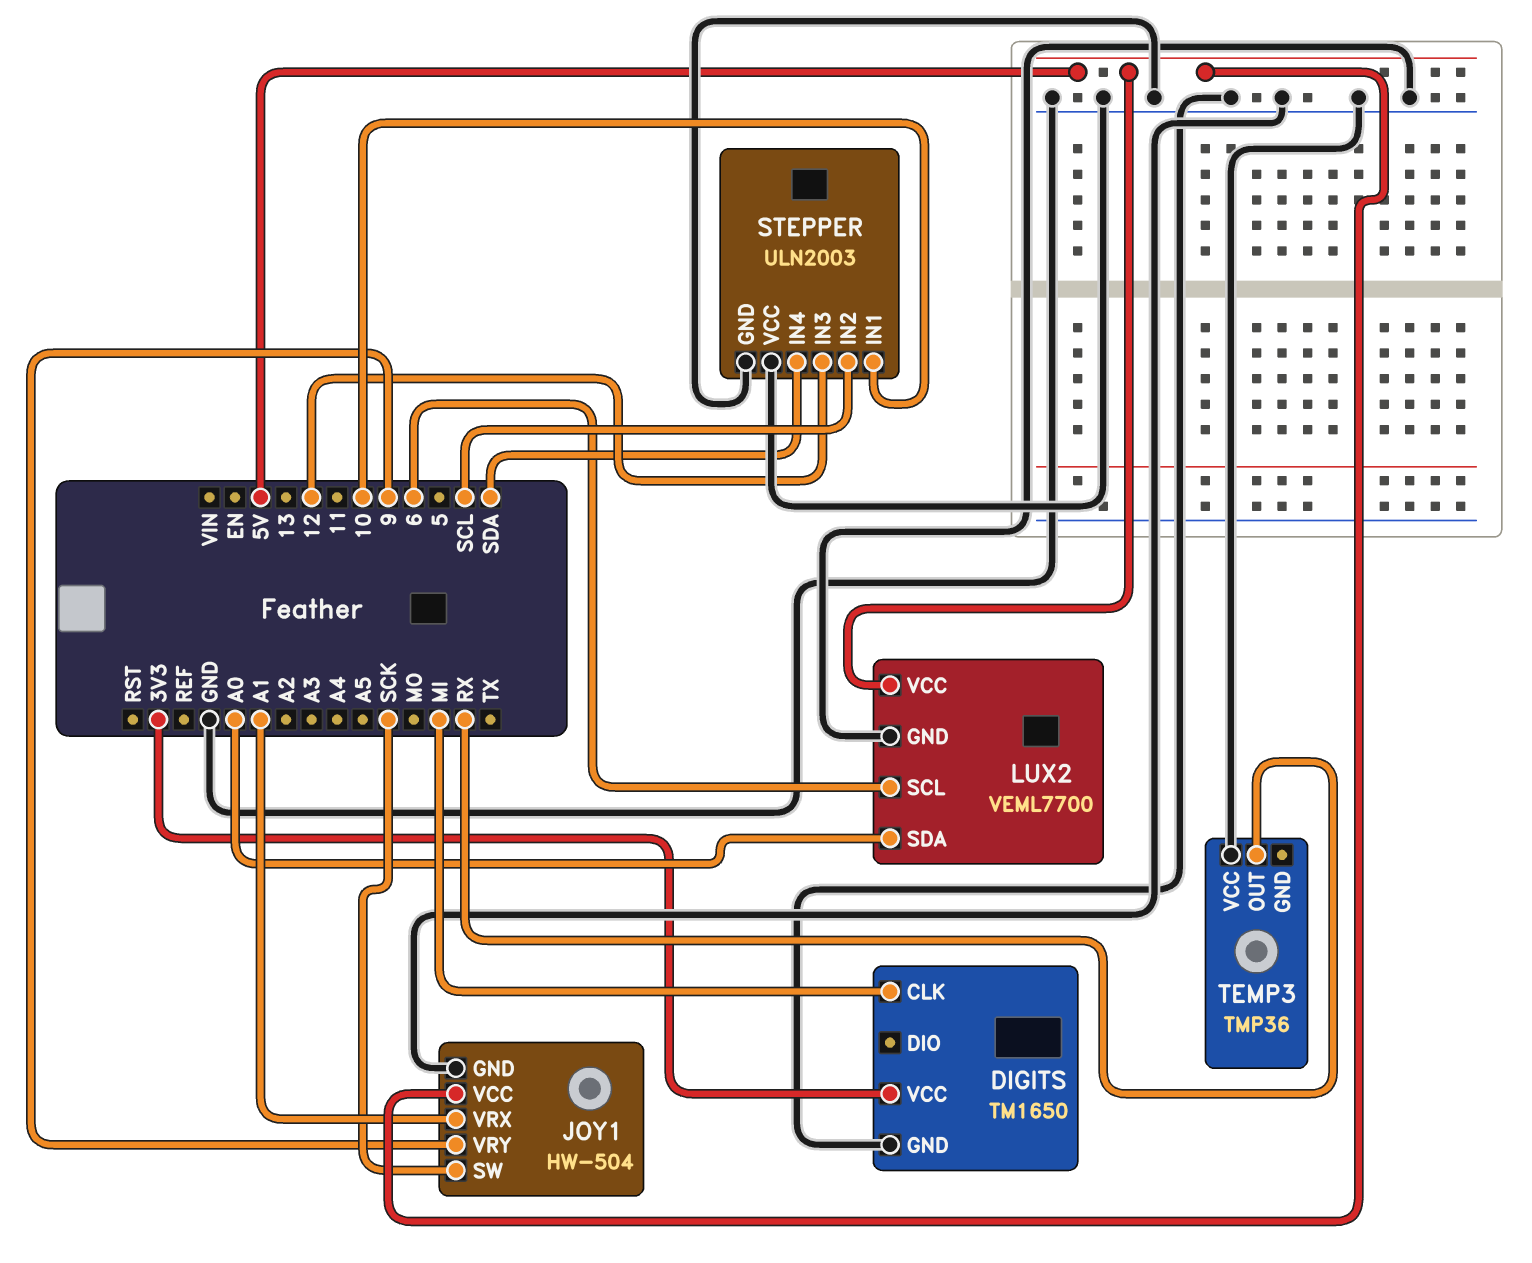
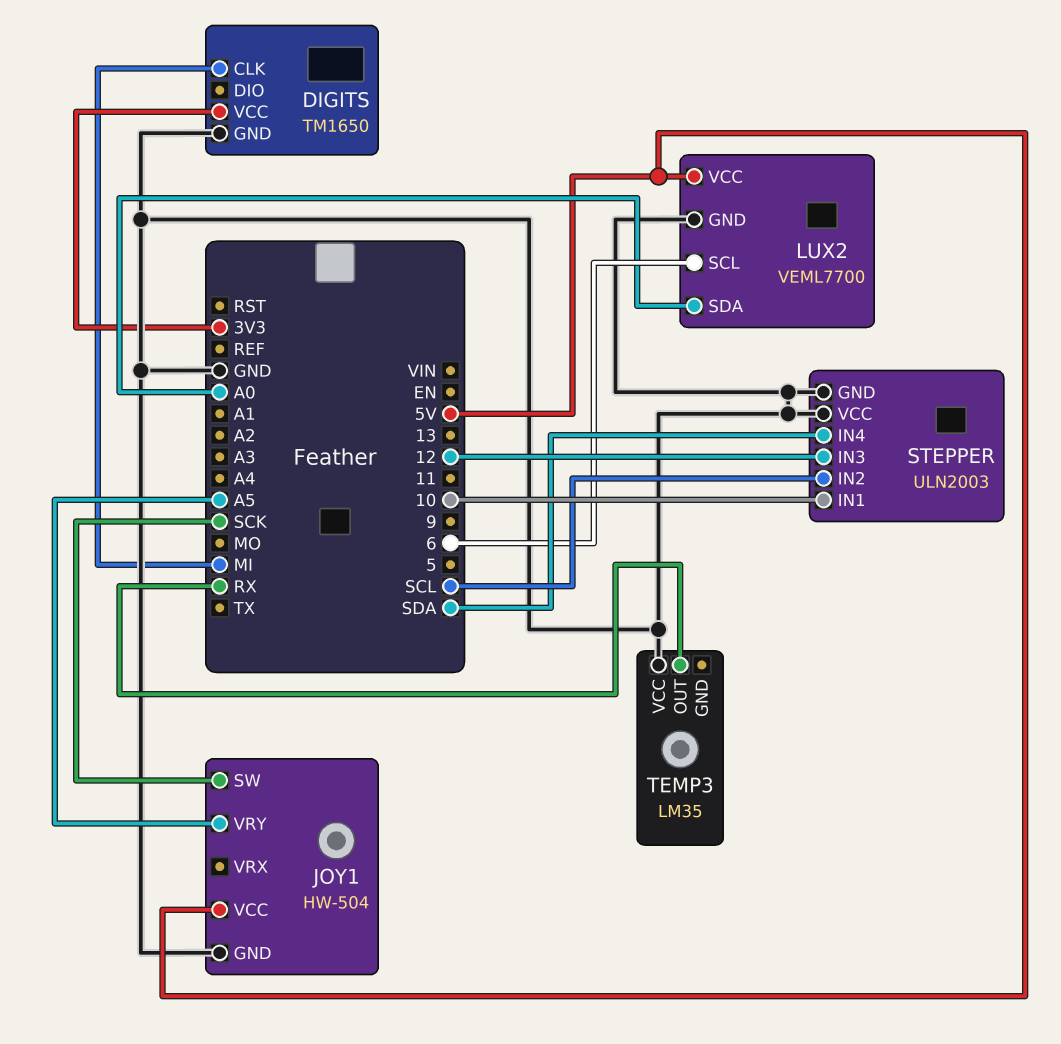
JOY1 pin VRX: A1 -> none
JOY1 pin VRY: 9 -> A5
TEMP3: TMP36 -> LM35

